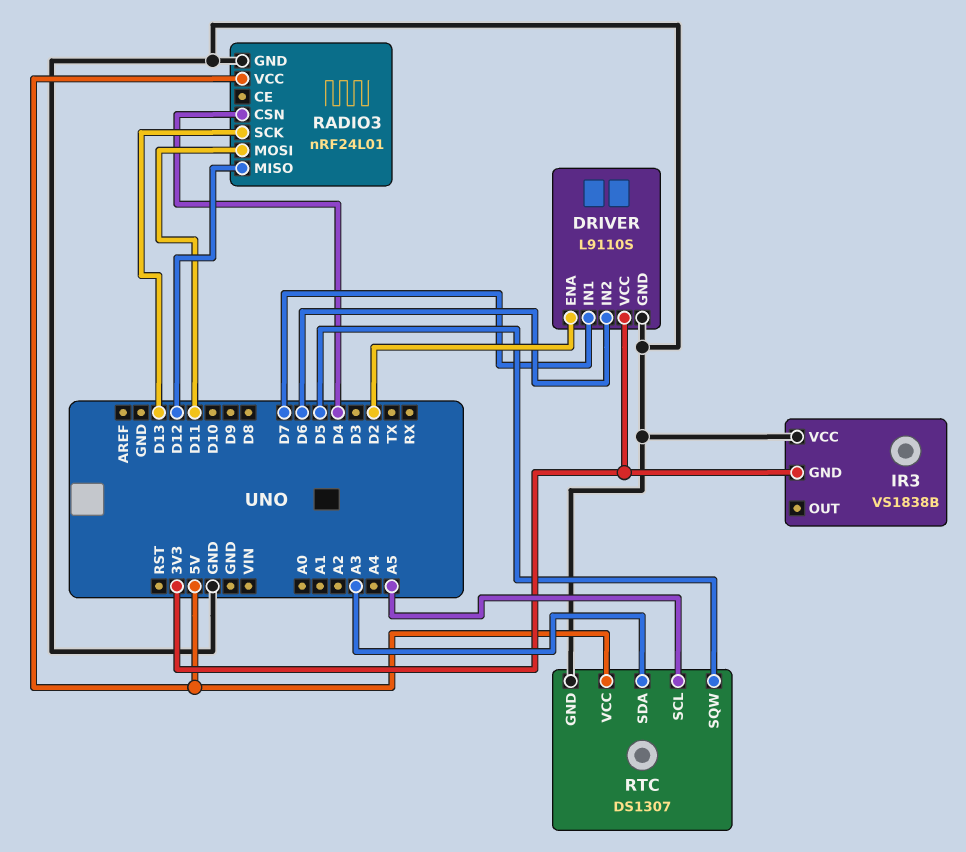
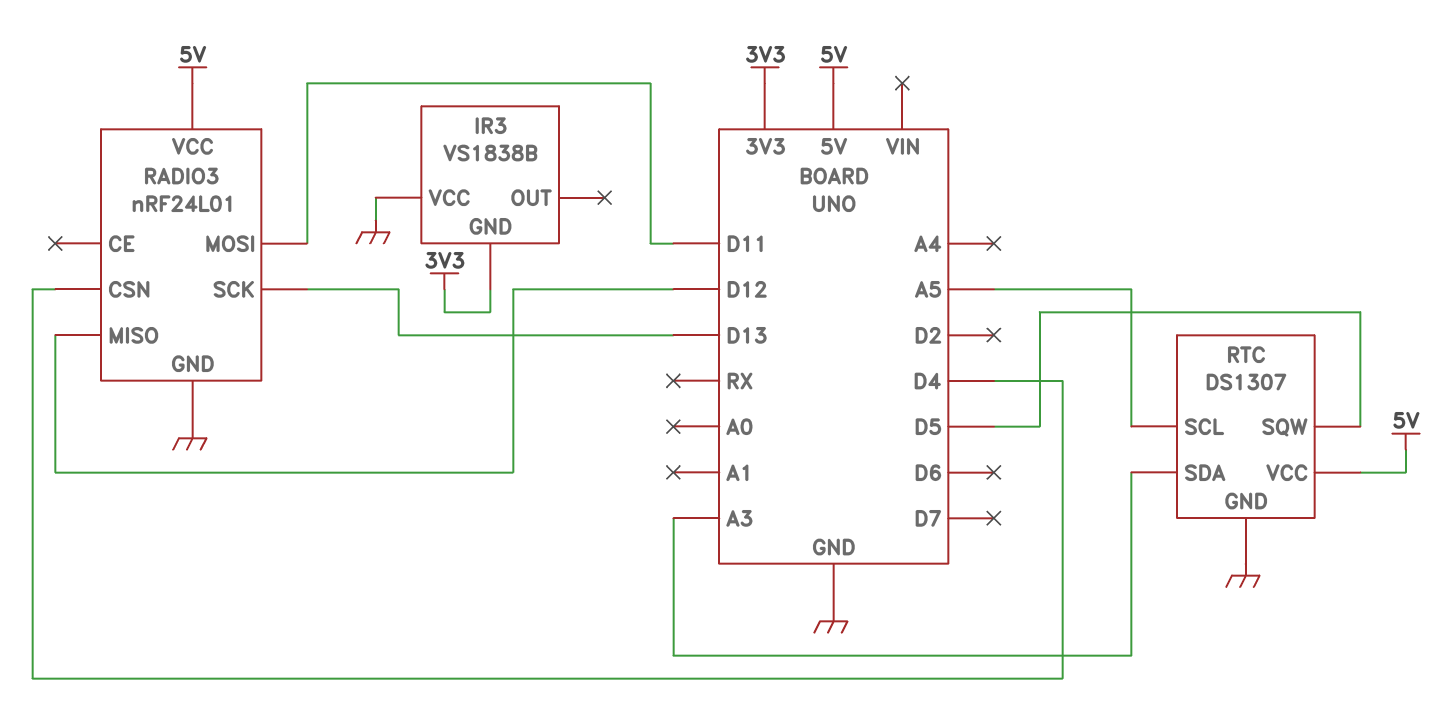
DRIVER: L9110S -> none
DRIVER pin ENA: D2 -> none
DRIVER pin GND: GND -> none
DRIVER pin IN1: D7 -> none
DRIVER pin IN2: D6 -> none
DRIVER pin VCC: 3V3 -> none

